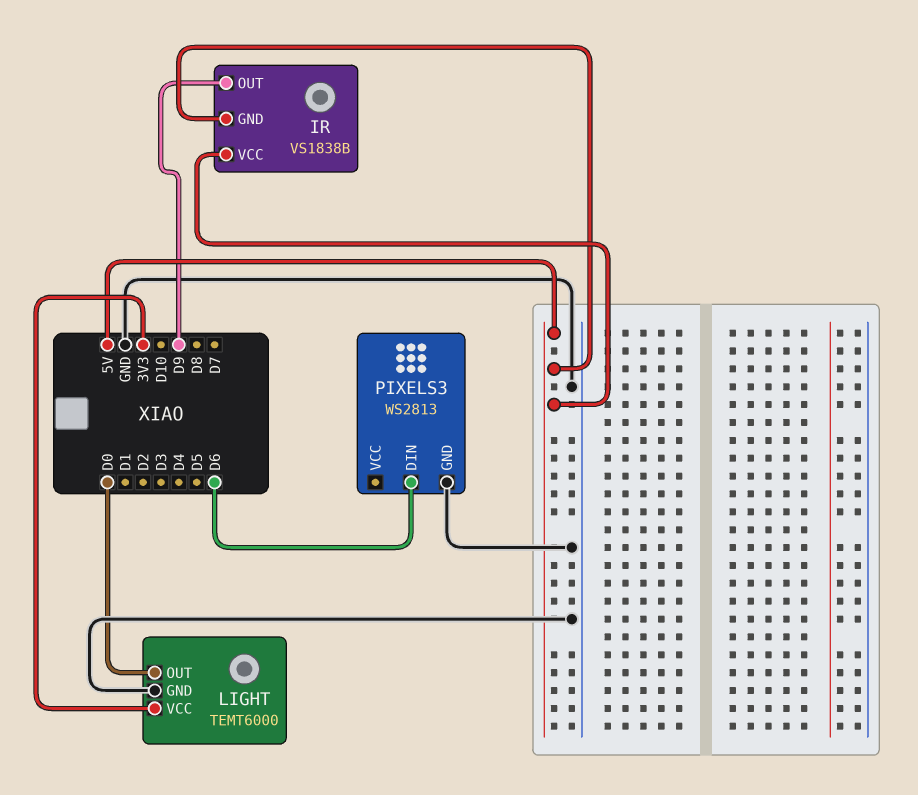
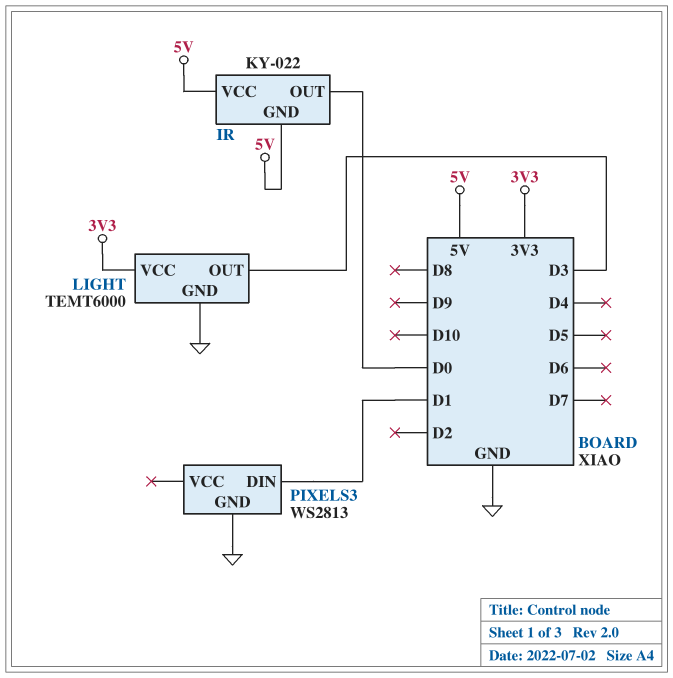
IR: VS1838B -> KY-022
IR pin OUT: D9 -> D0
LIGHT pin OUT: D0 -> D3
PIXELS3 pin DIN: D6 -> D1

